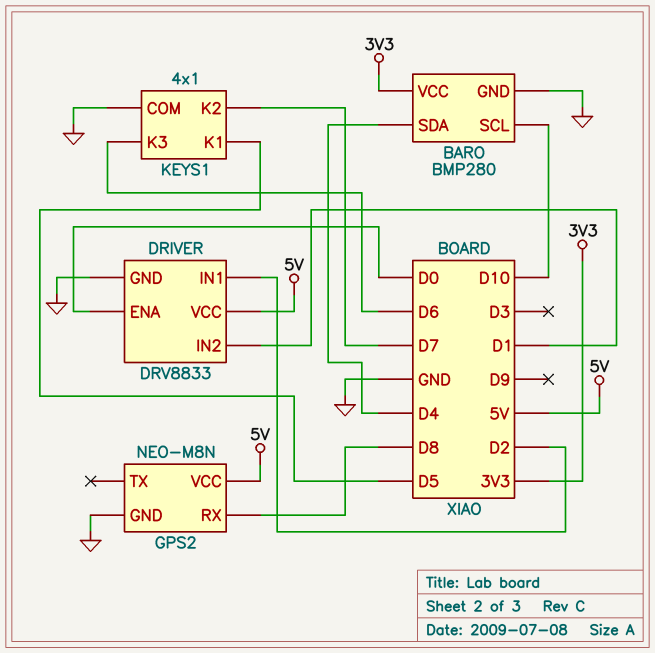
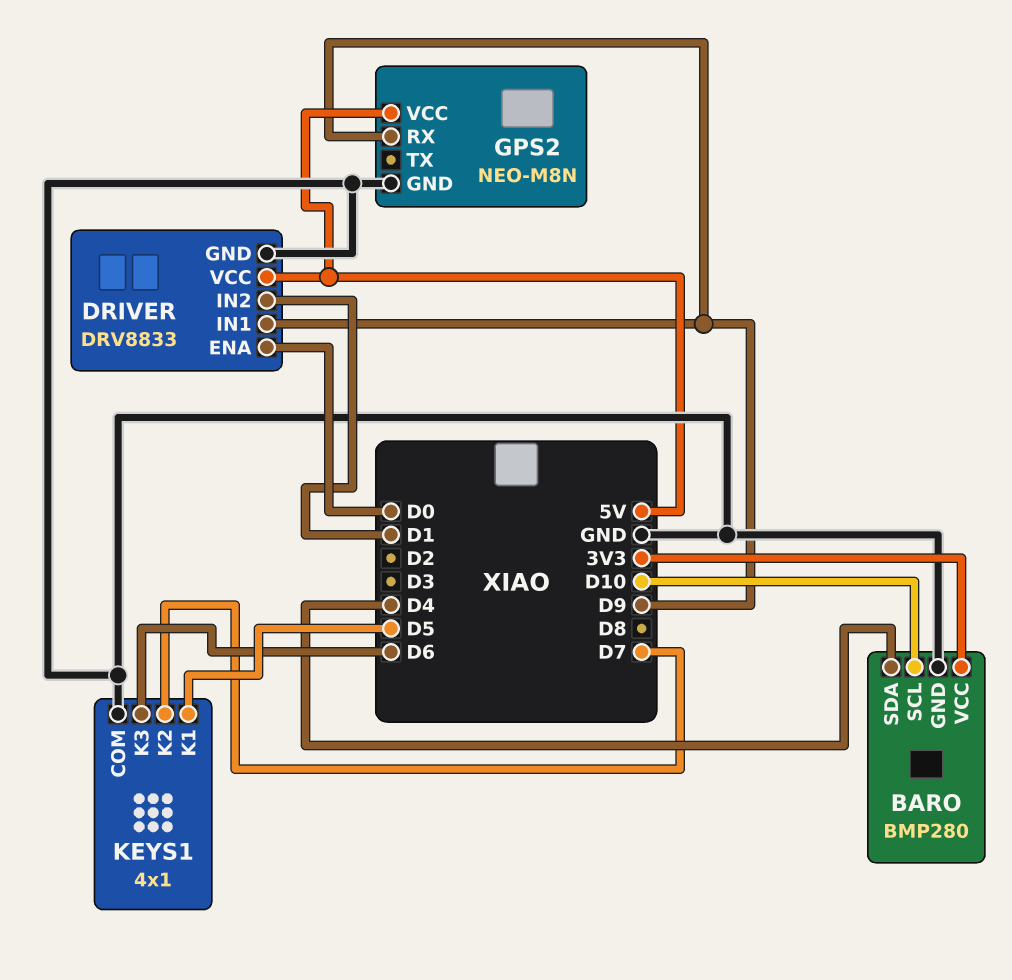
DRIVER pin IN1: D2 -> D9
GPS2 pin RX: D8 -> D9

